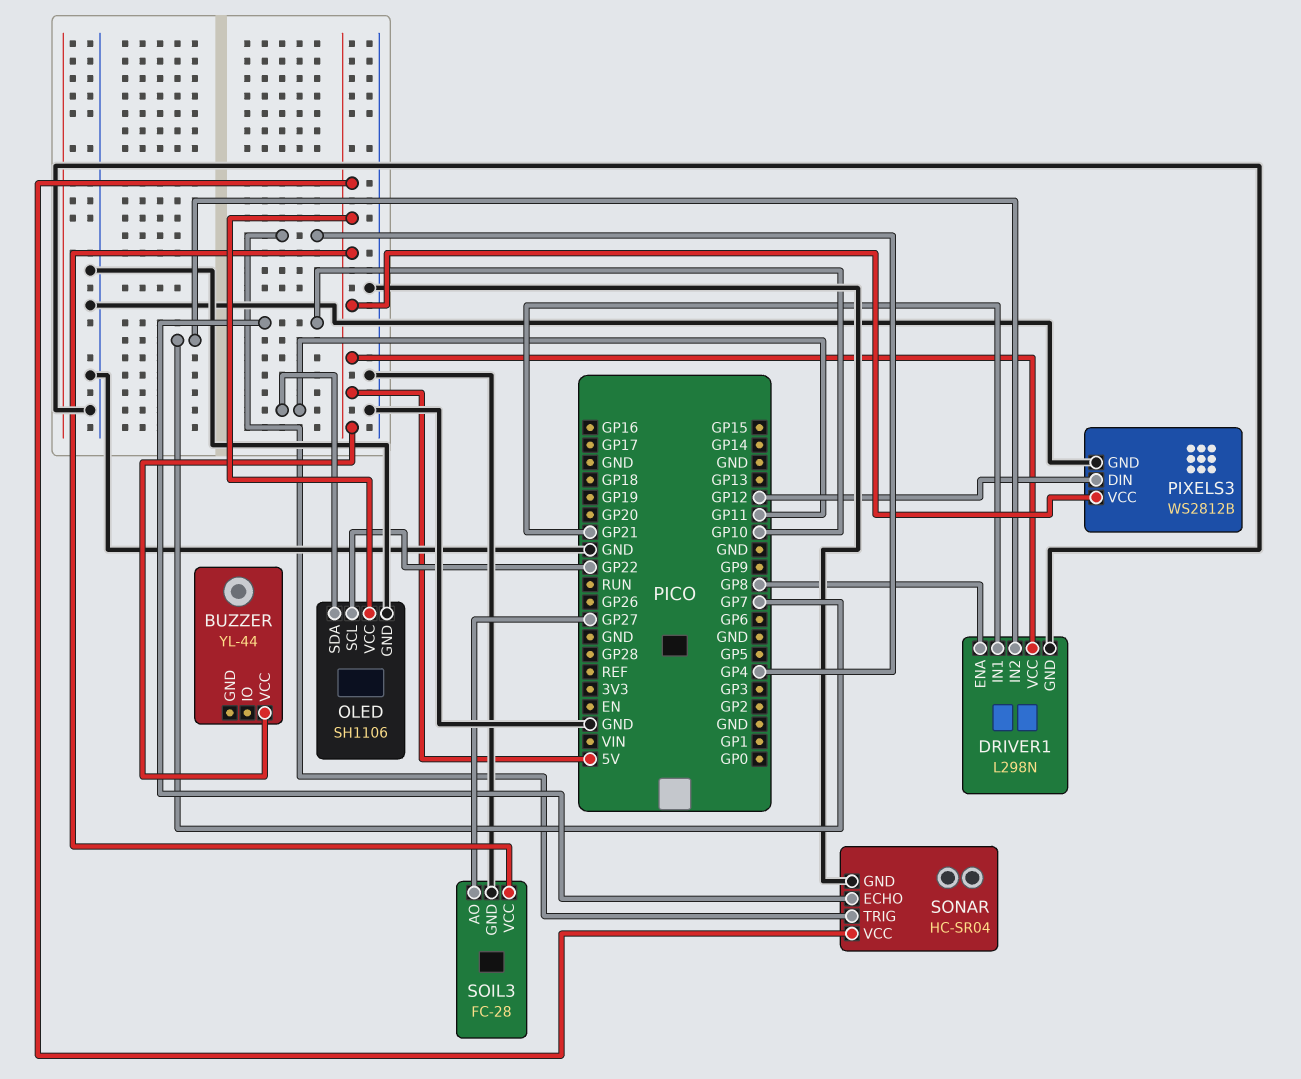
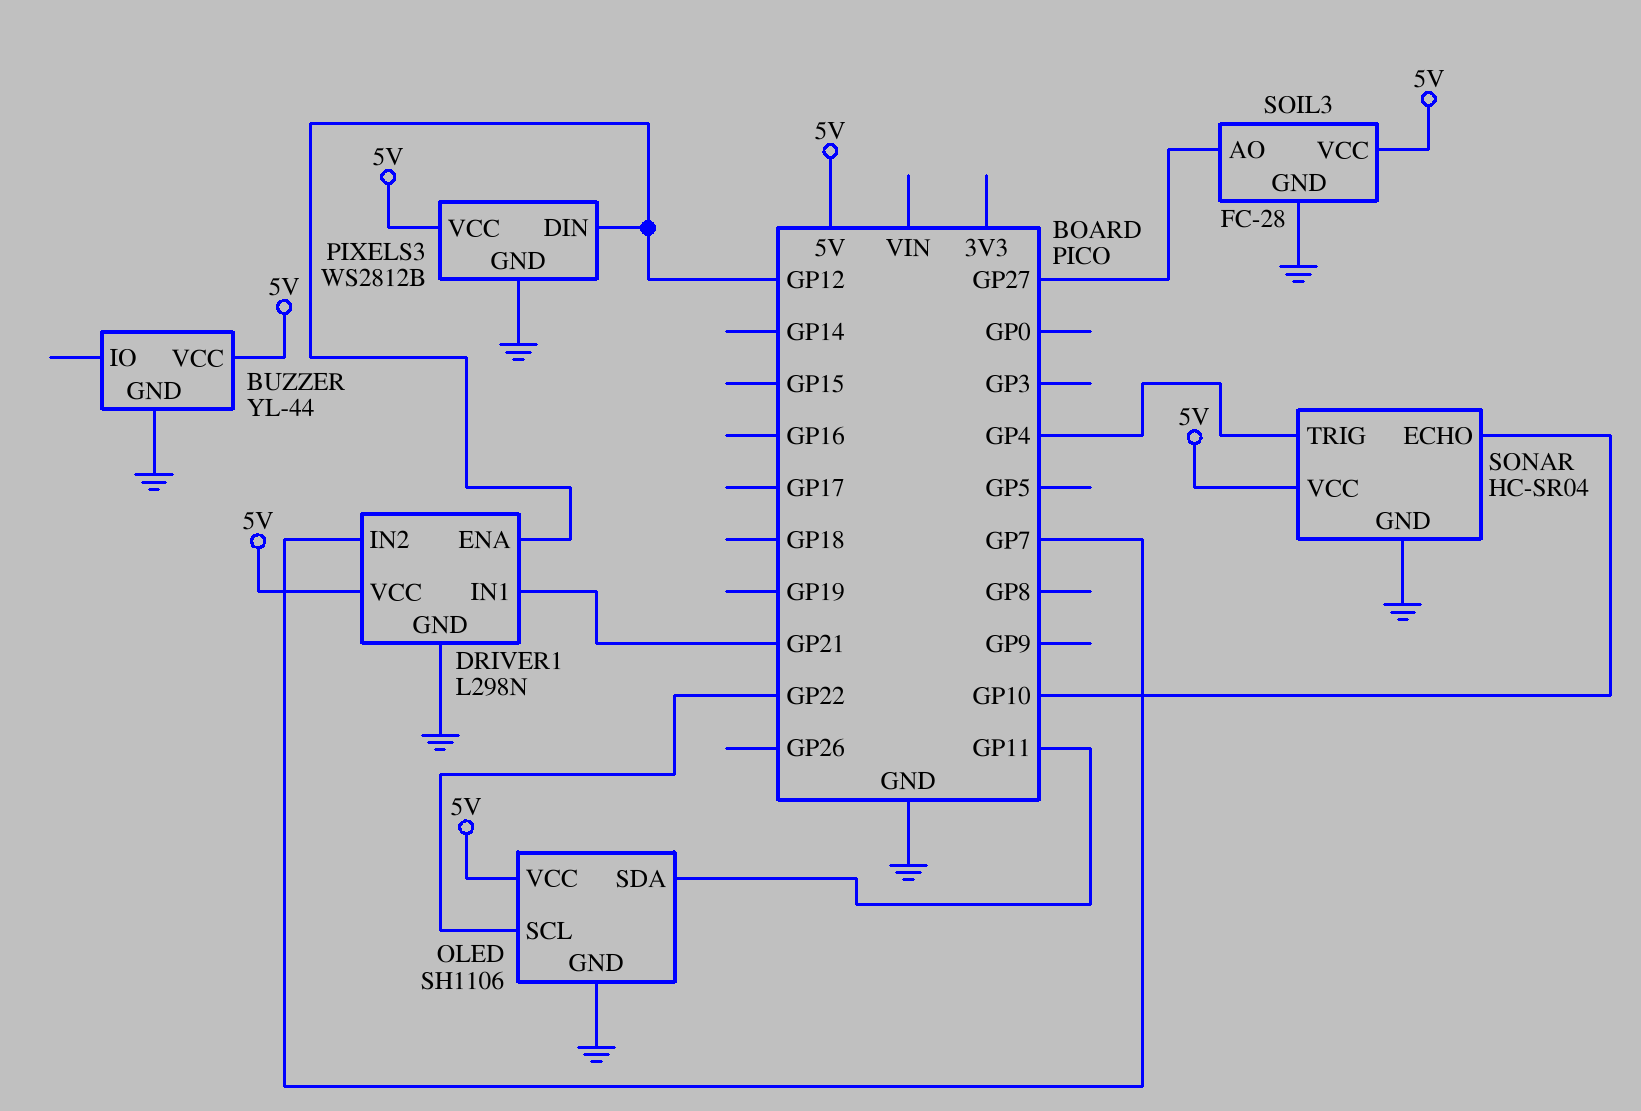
BUZZER pin GND: none -> GND
DRIVER1 pin ENA: GP8 -> GP12

